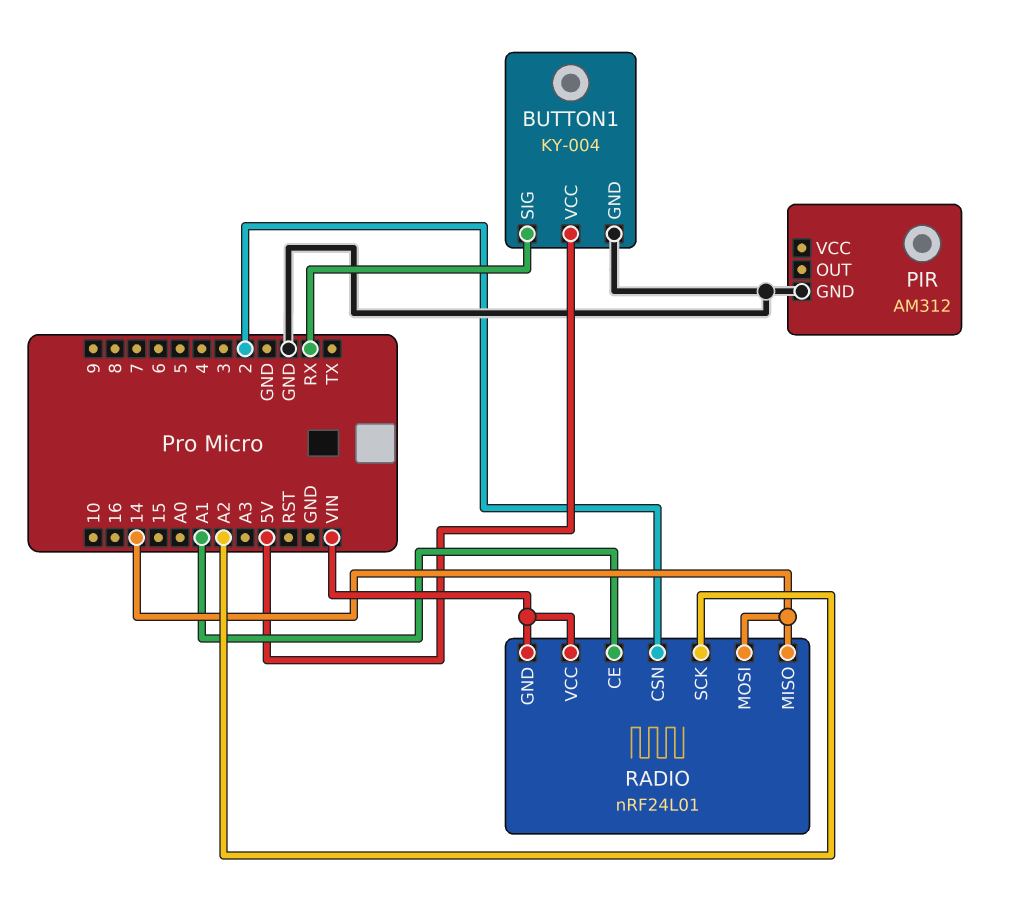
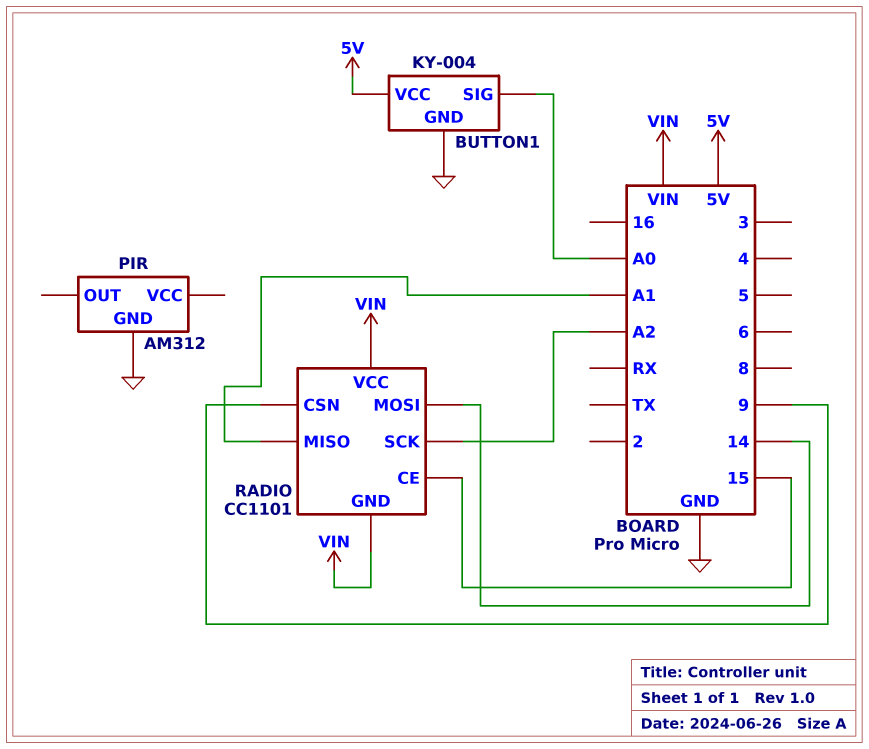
BUTTON1 pin SIG: RX -> A0
RADIO: nRF24L01 -> CC1101
RADIO pin CE: A1 -> 15
RADIO pin CSN: 2 -> 9
RADIO pin MISO: 14 -> A1

